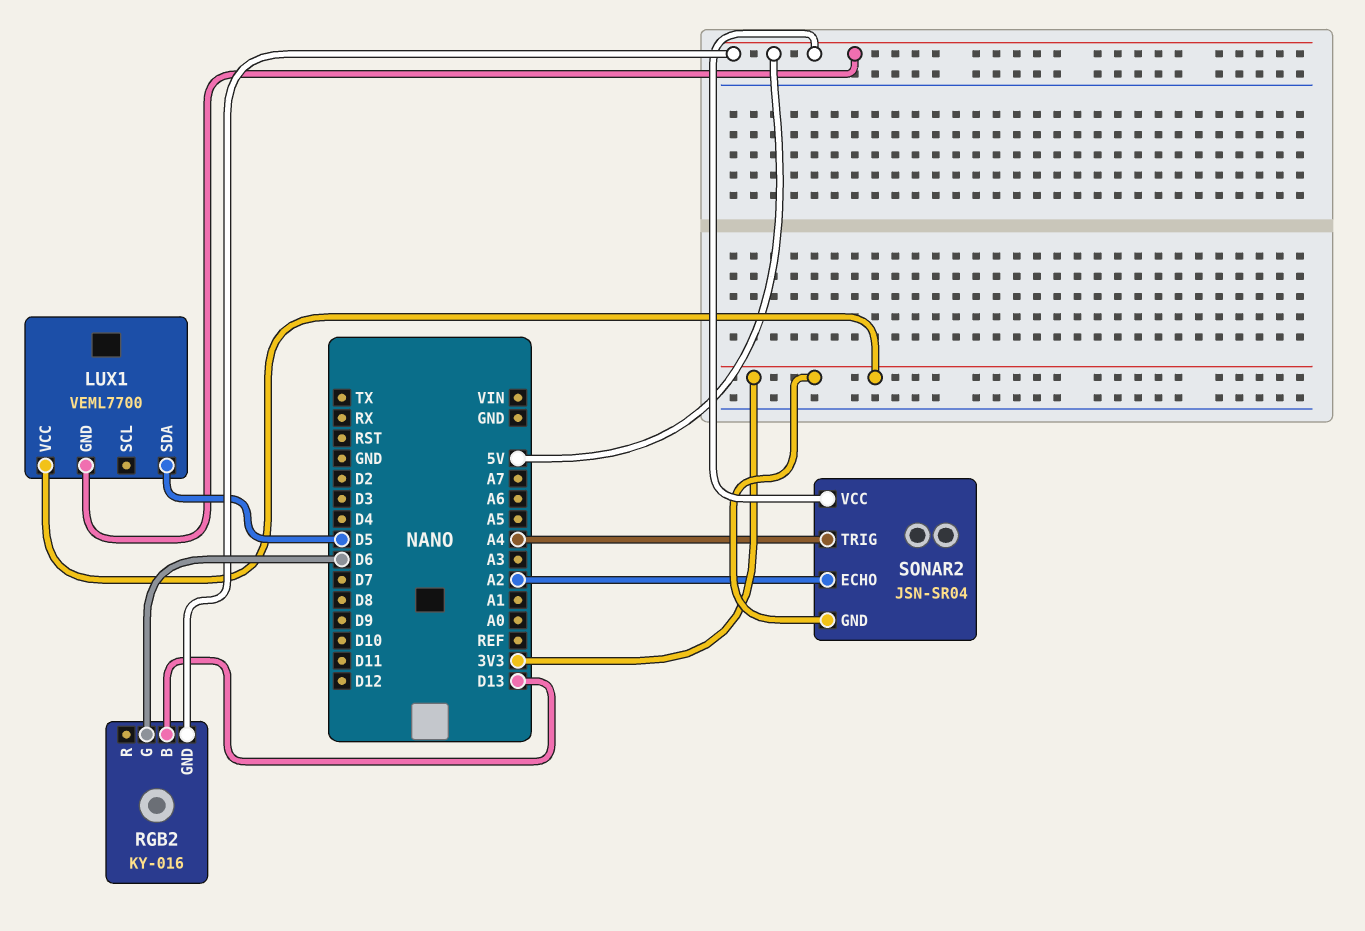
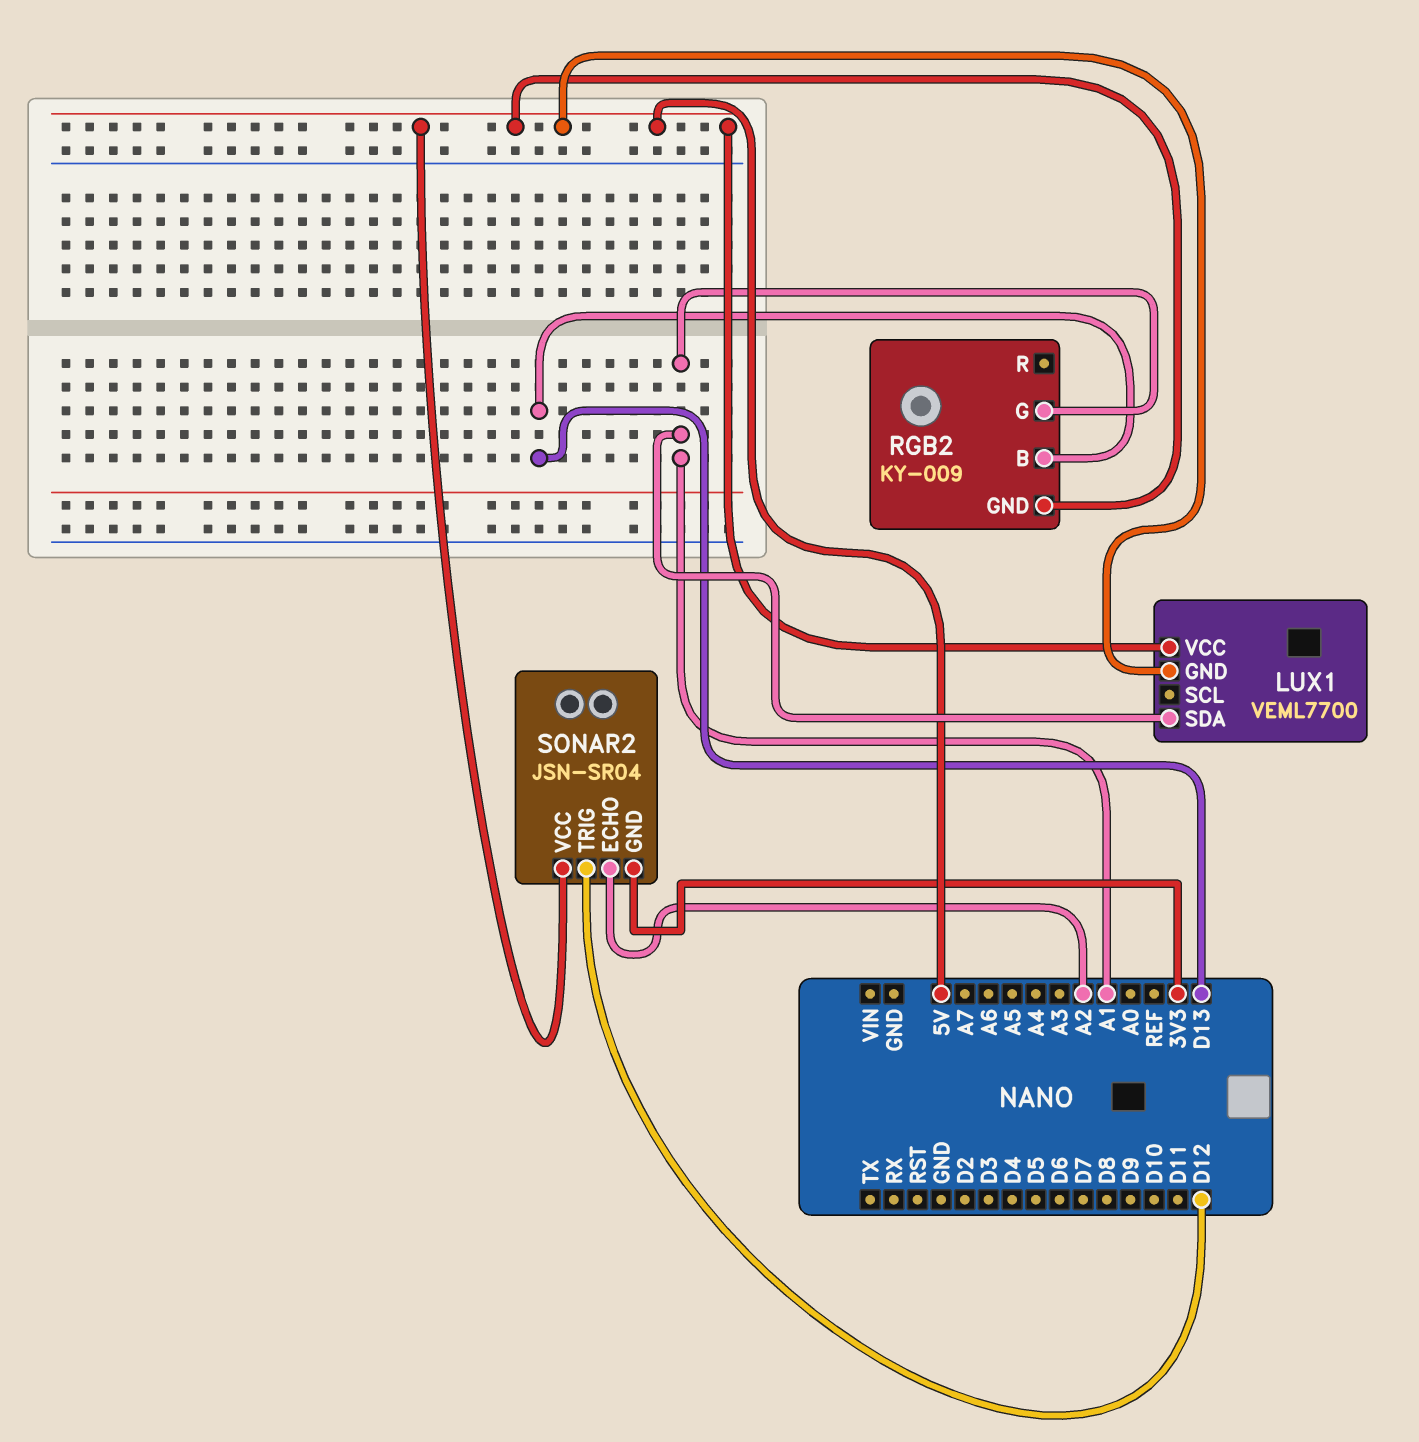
LUX1 pin SDA: D5 -> A1
LUX1 pin VCC: 3V3 -> 5V
RGB2: KY-016 -> KY-009
RGB2 pin G: D6 -> A1
SONAR2 pin TRIG: A4 -> D12

